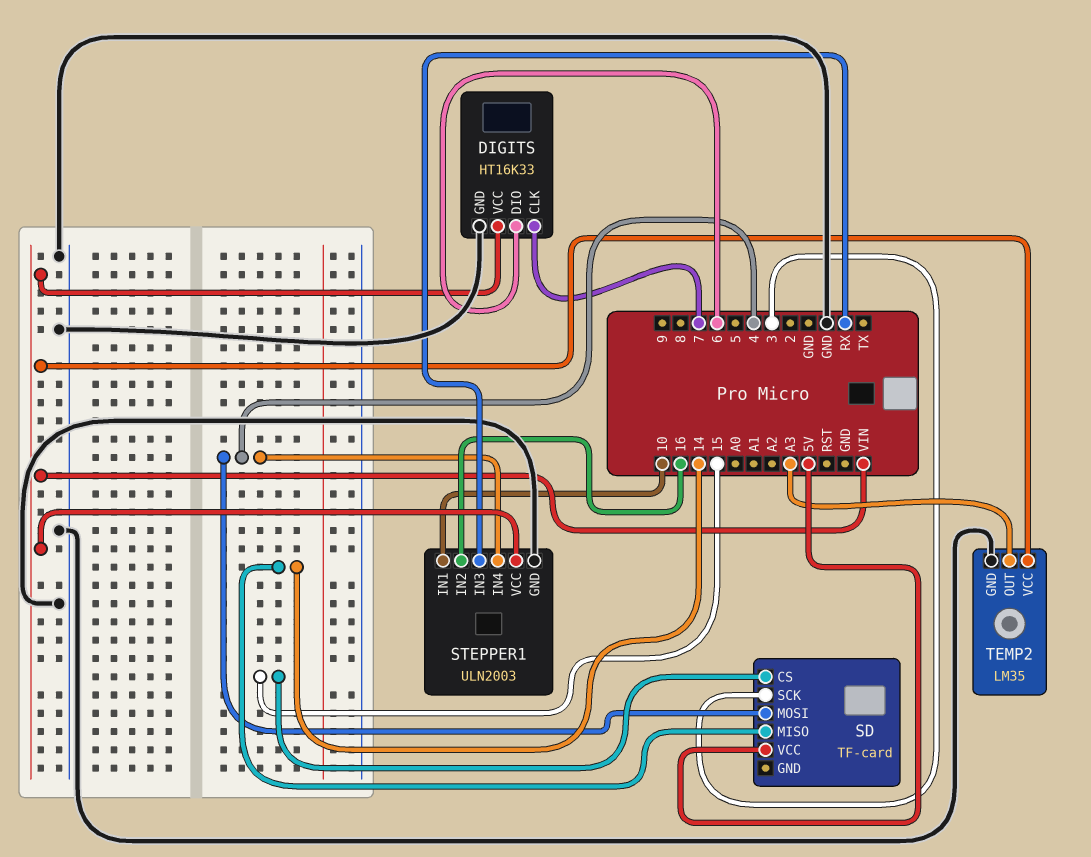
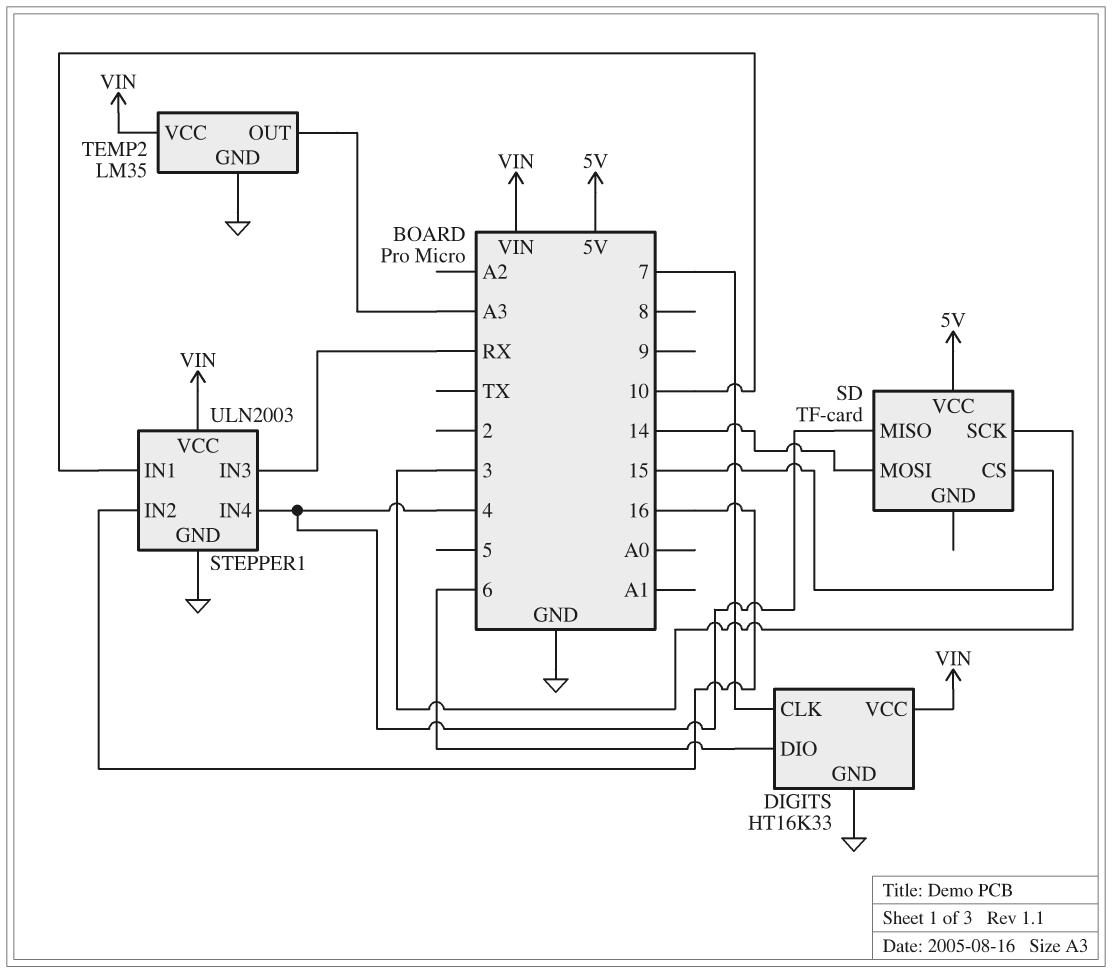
SD pin MISO: 14 -> 4
SD pin MOSI: 4 -> 14

